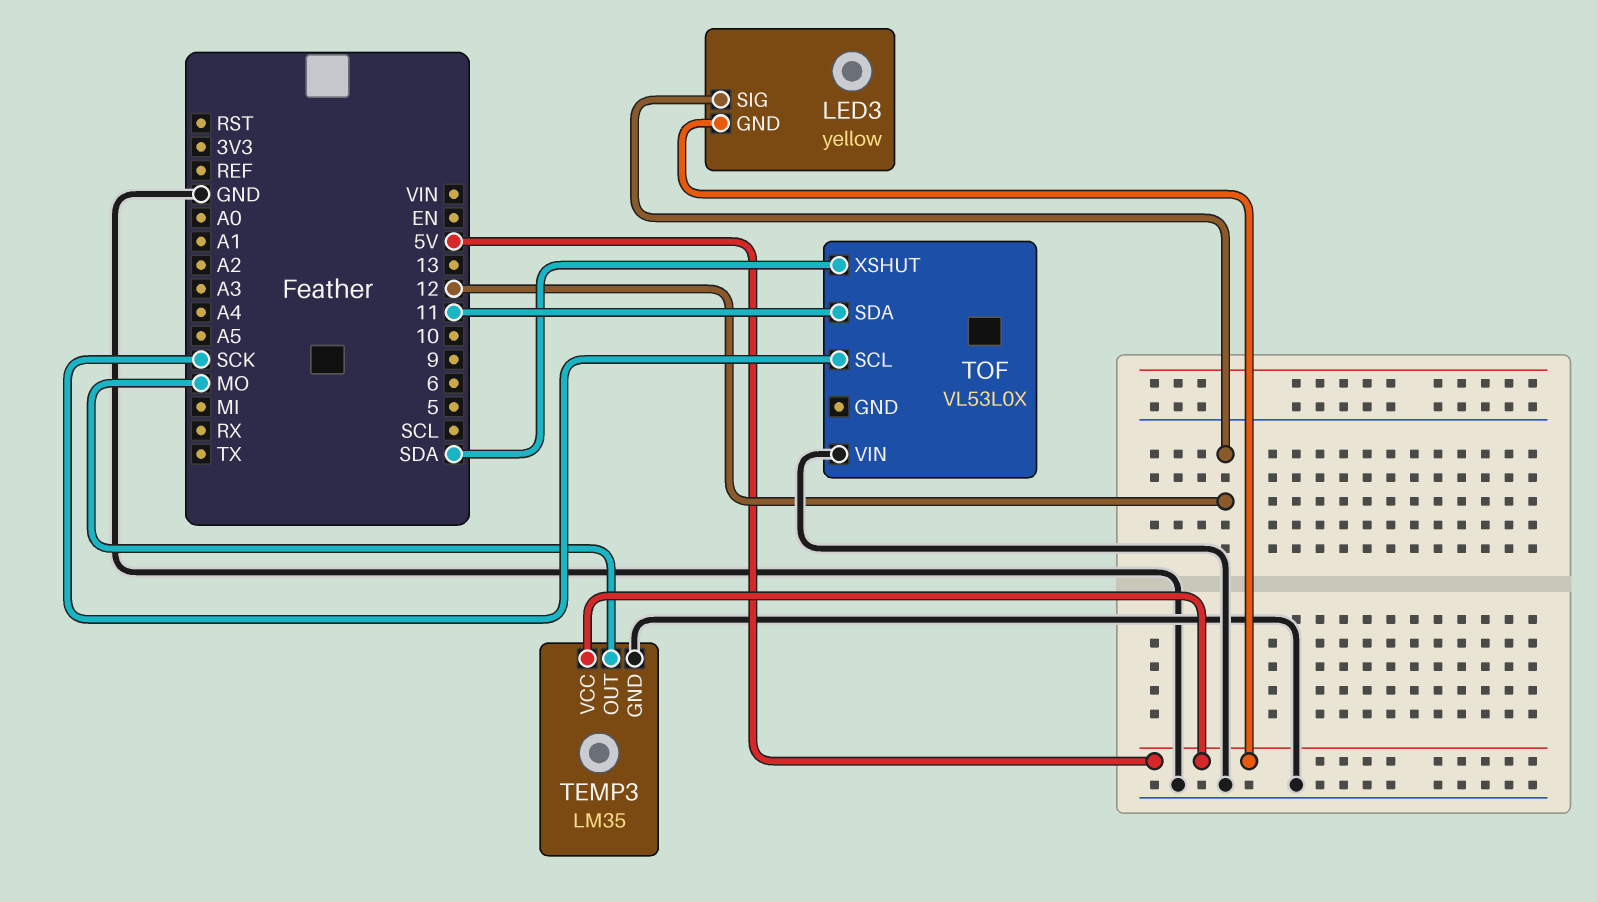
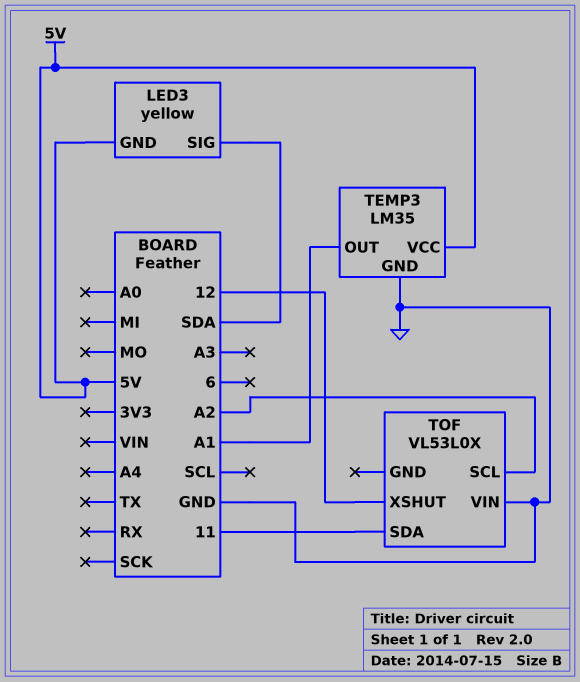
LED3 pin SIG: 12 -> SDA
TEMP3 pin OUT: MO -> A1
TOF pin SCL: SCK -> A2
TOF pin XSHUT: SDA -> 12

